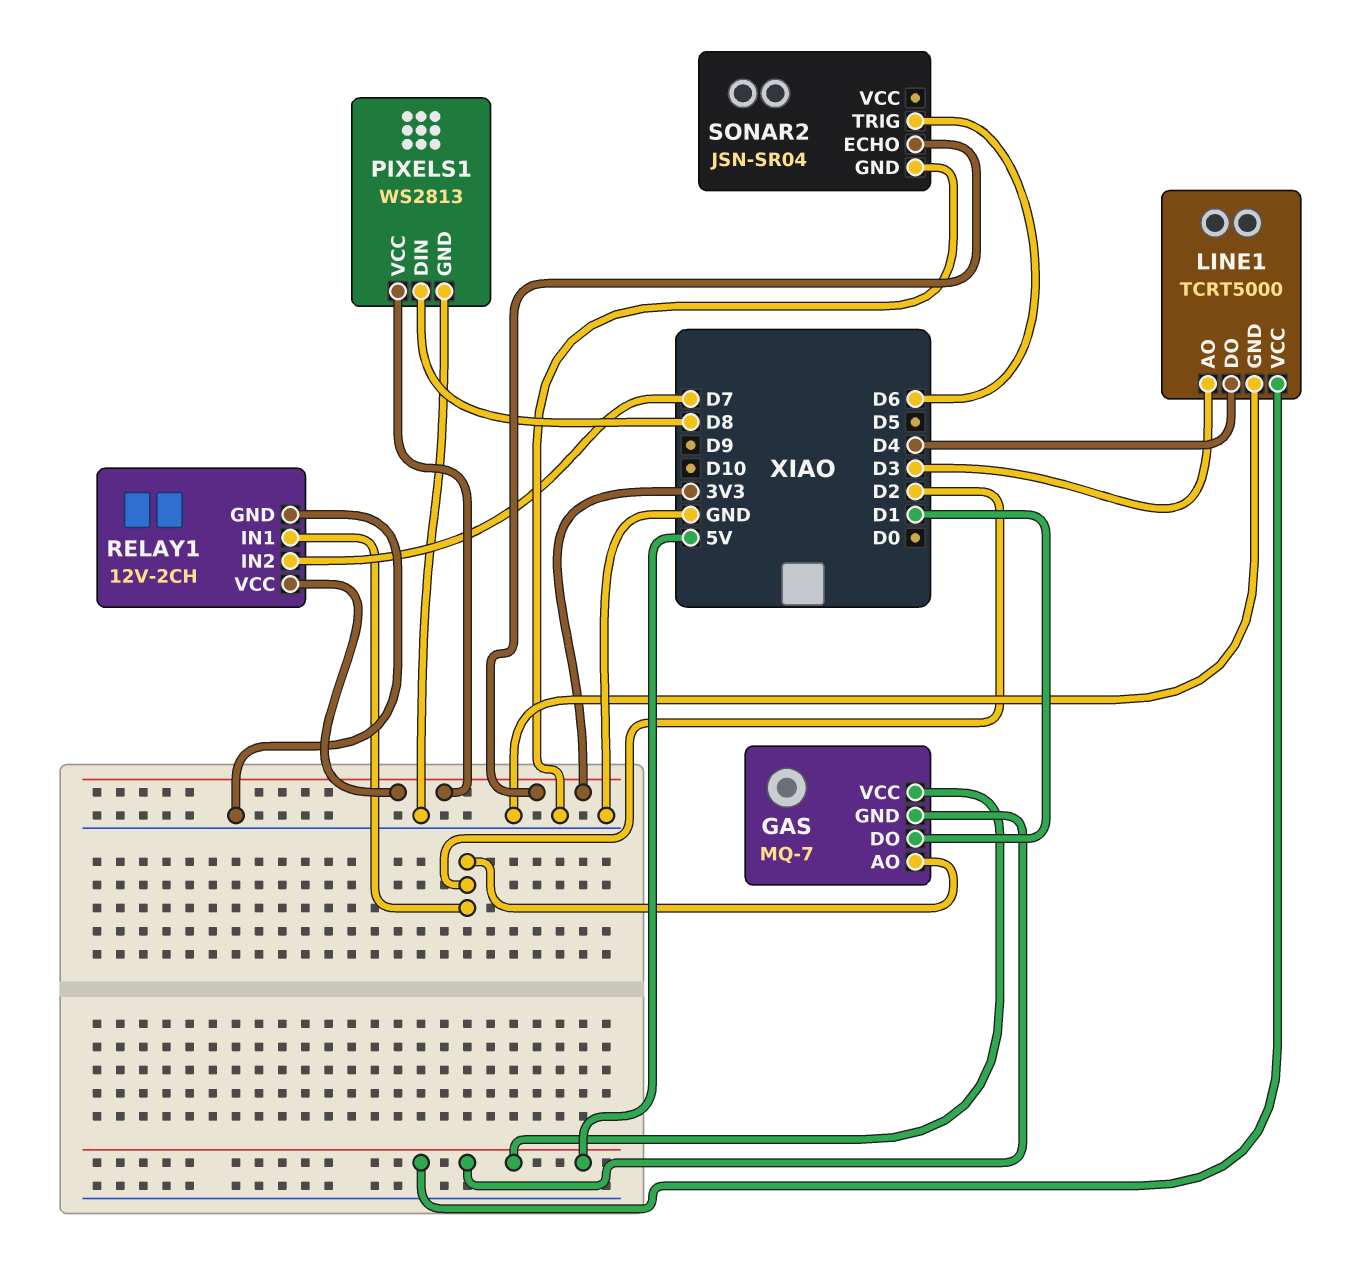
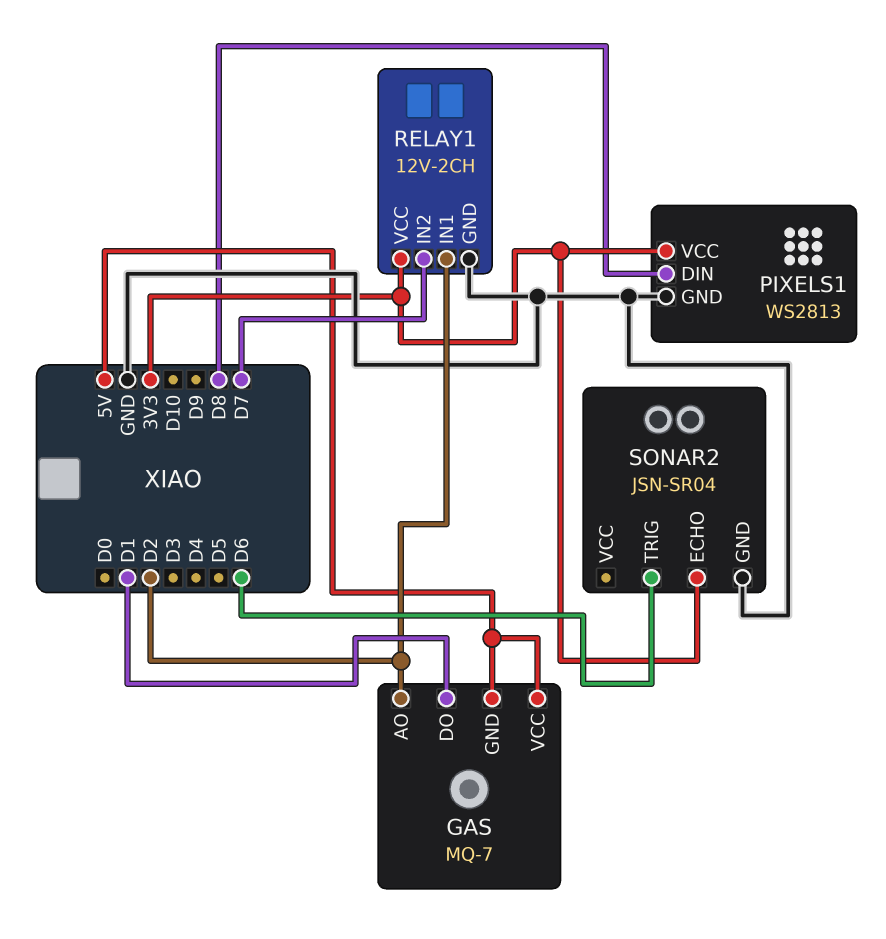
LINE1: TCRT5000 -> none
LINE1 pin AO: D3 -> none
LINE1 pin DO: D4 -> none
LINE1 pin GND: GND -> none
LINE1 pin VCC: 5V -> none

